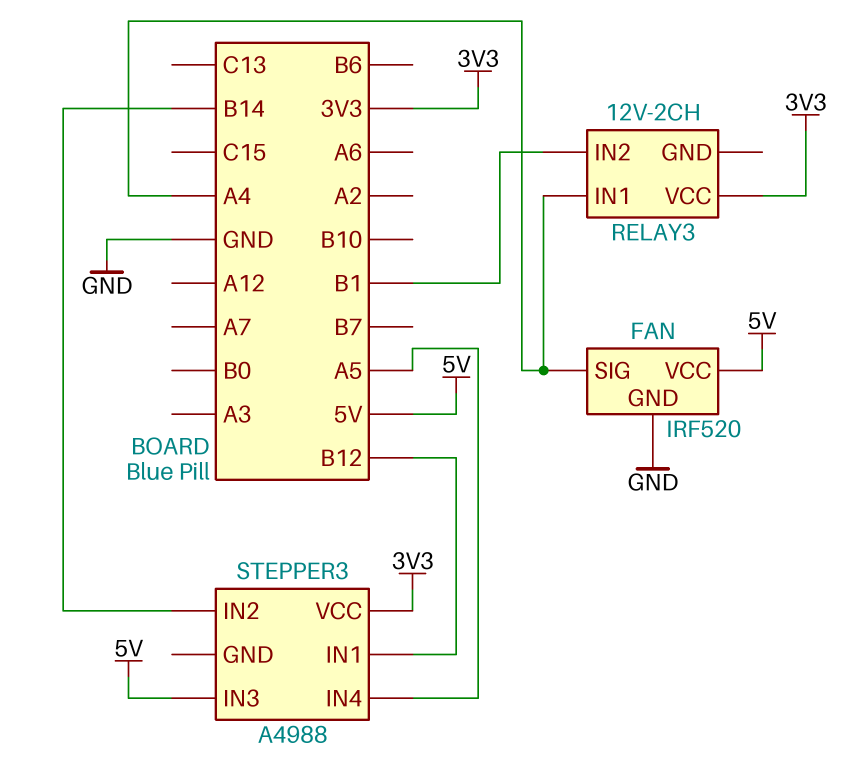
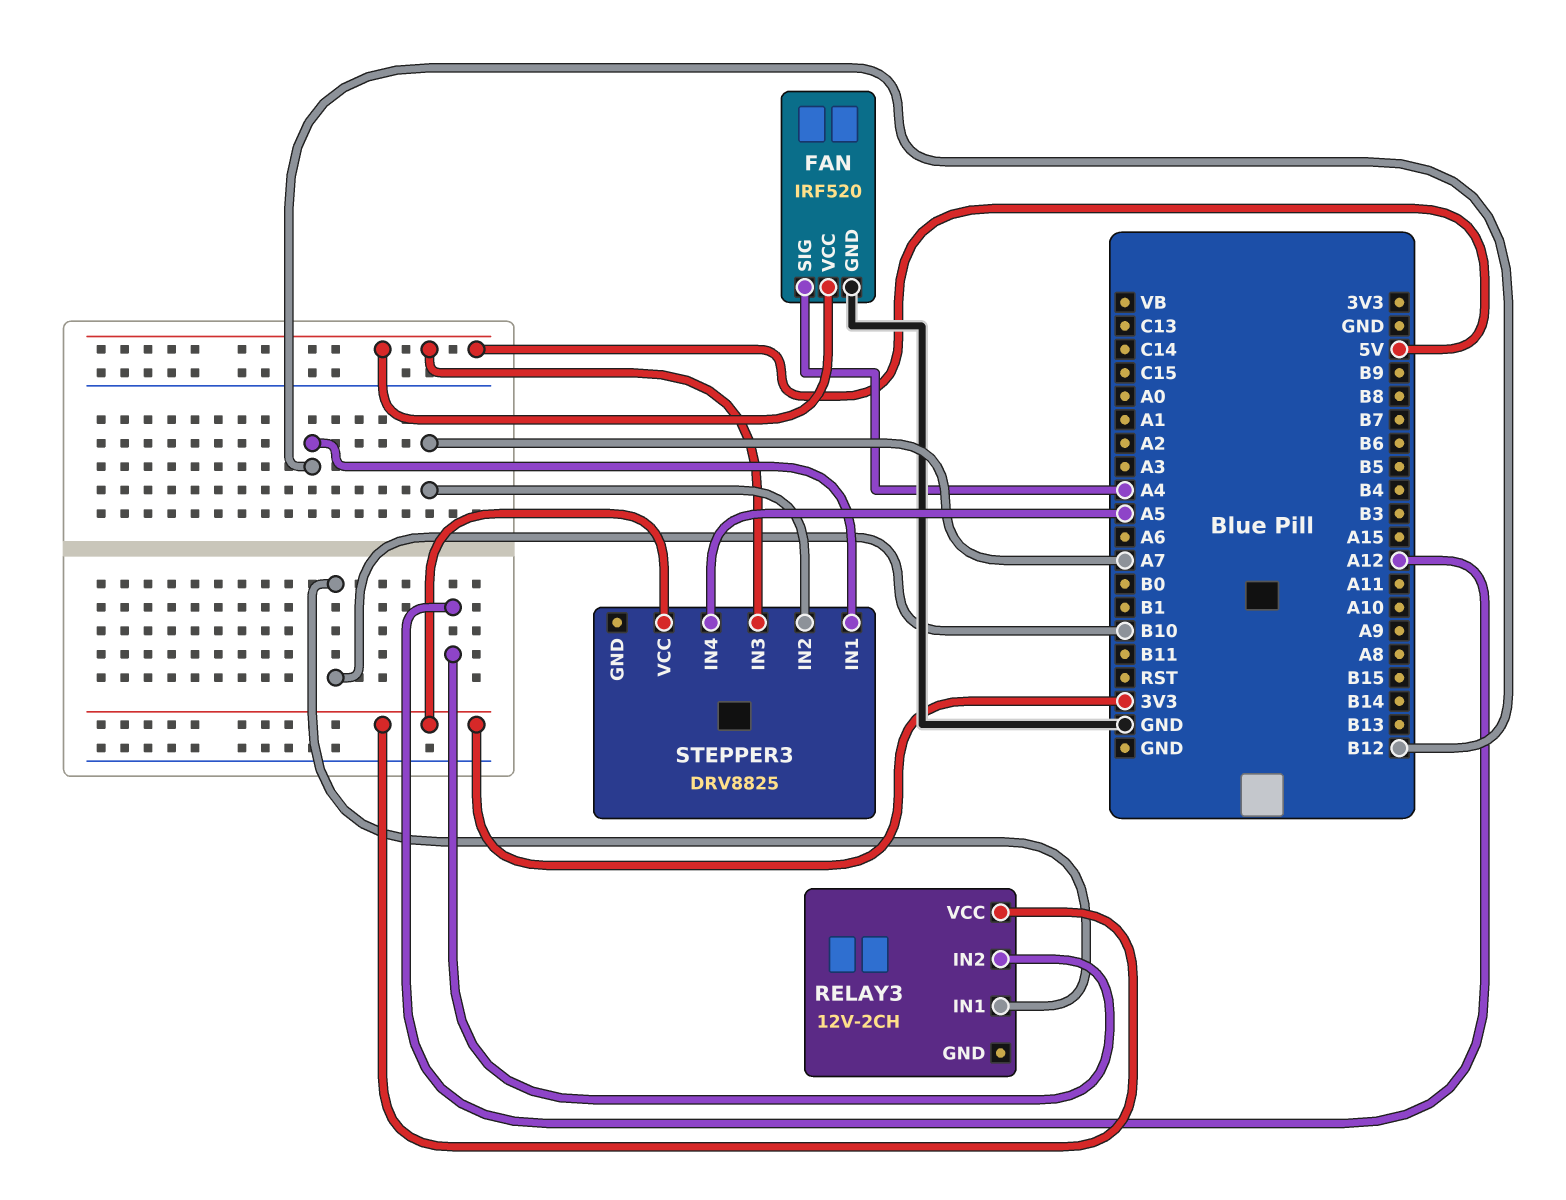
RELAY3 pin IN1: A4 -> B10
RELAY3 pin IN2: B1 -> A12
STEPPER3: A4988 -> DRV8825
STEPPER3 pin IN2: B14 -> A7

